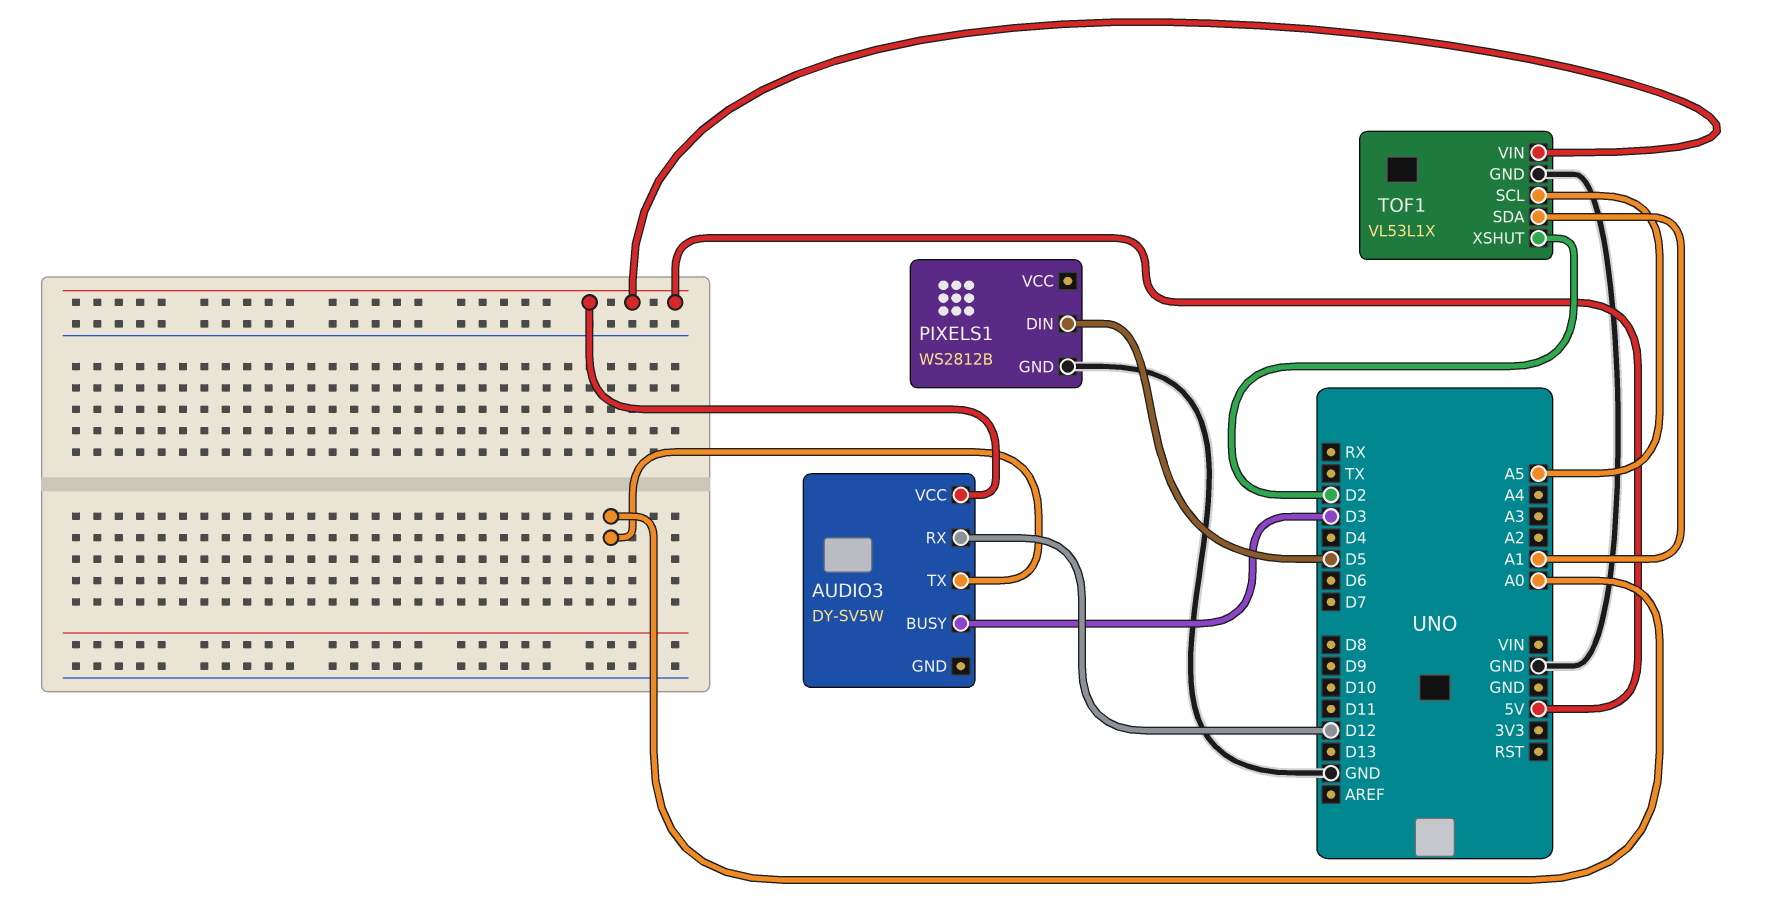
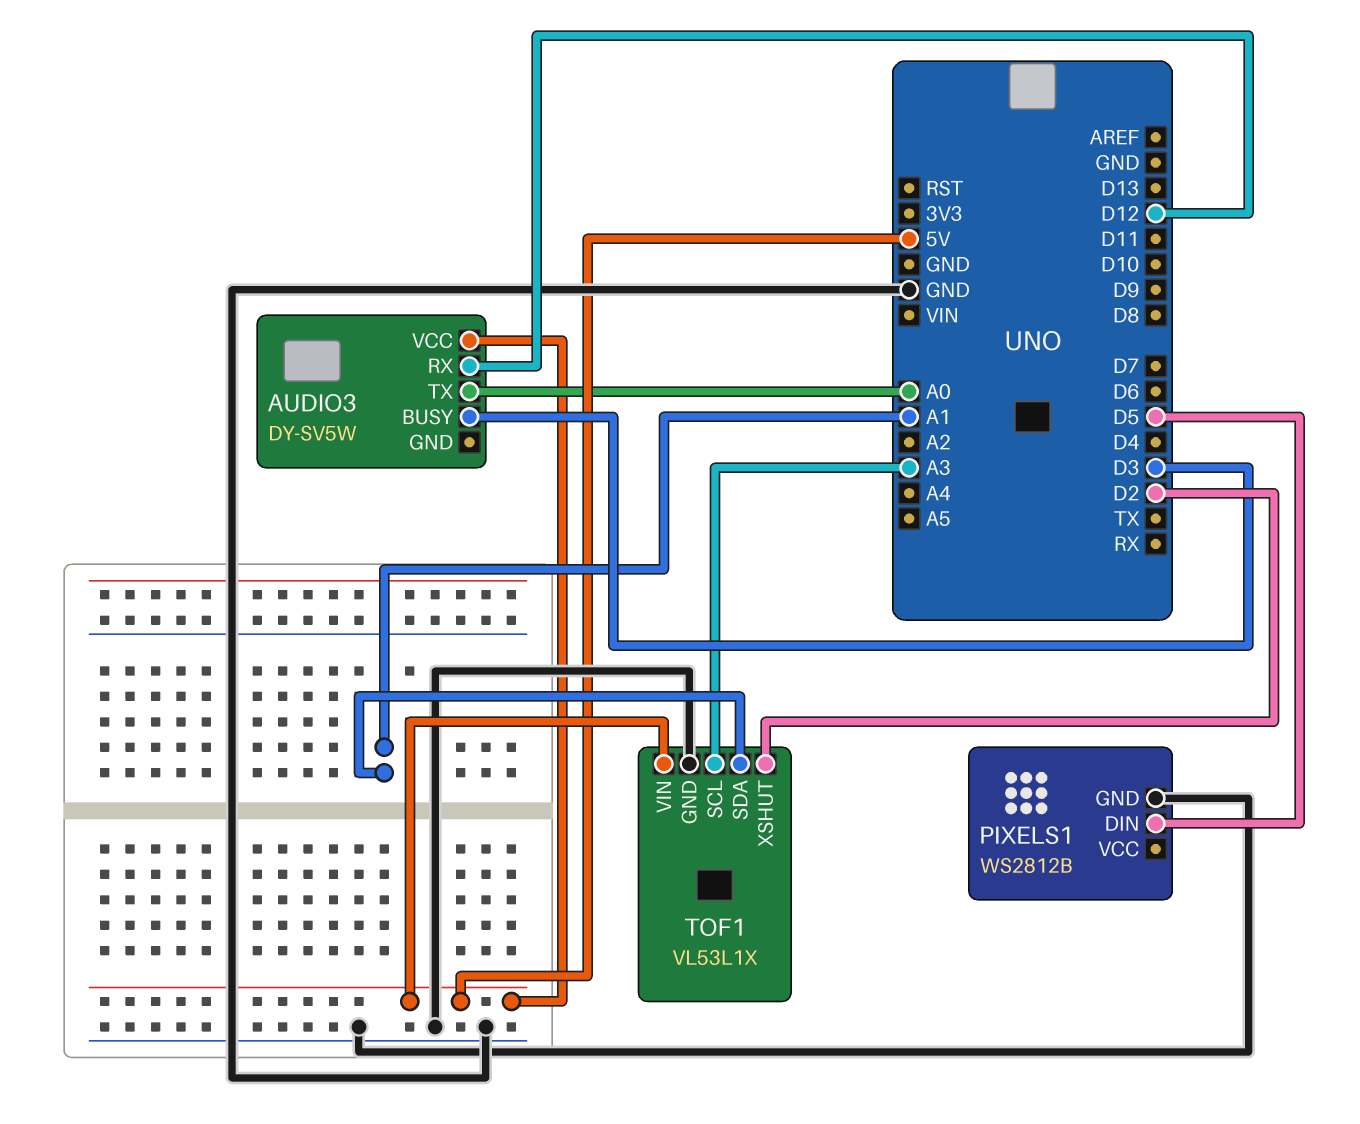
TOF1 pin SCL: A5 -> A3

